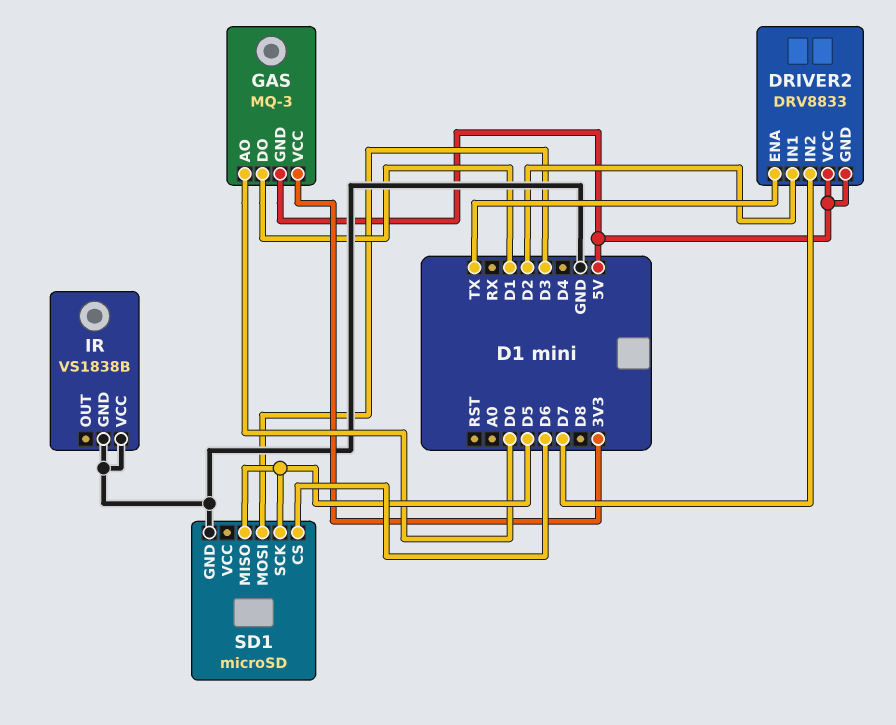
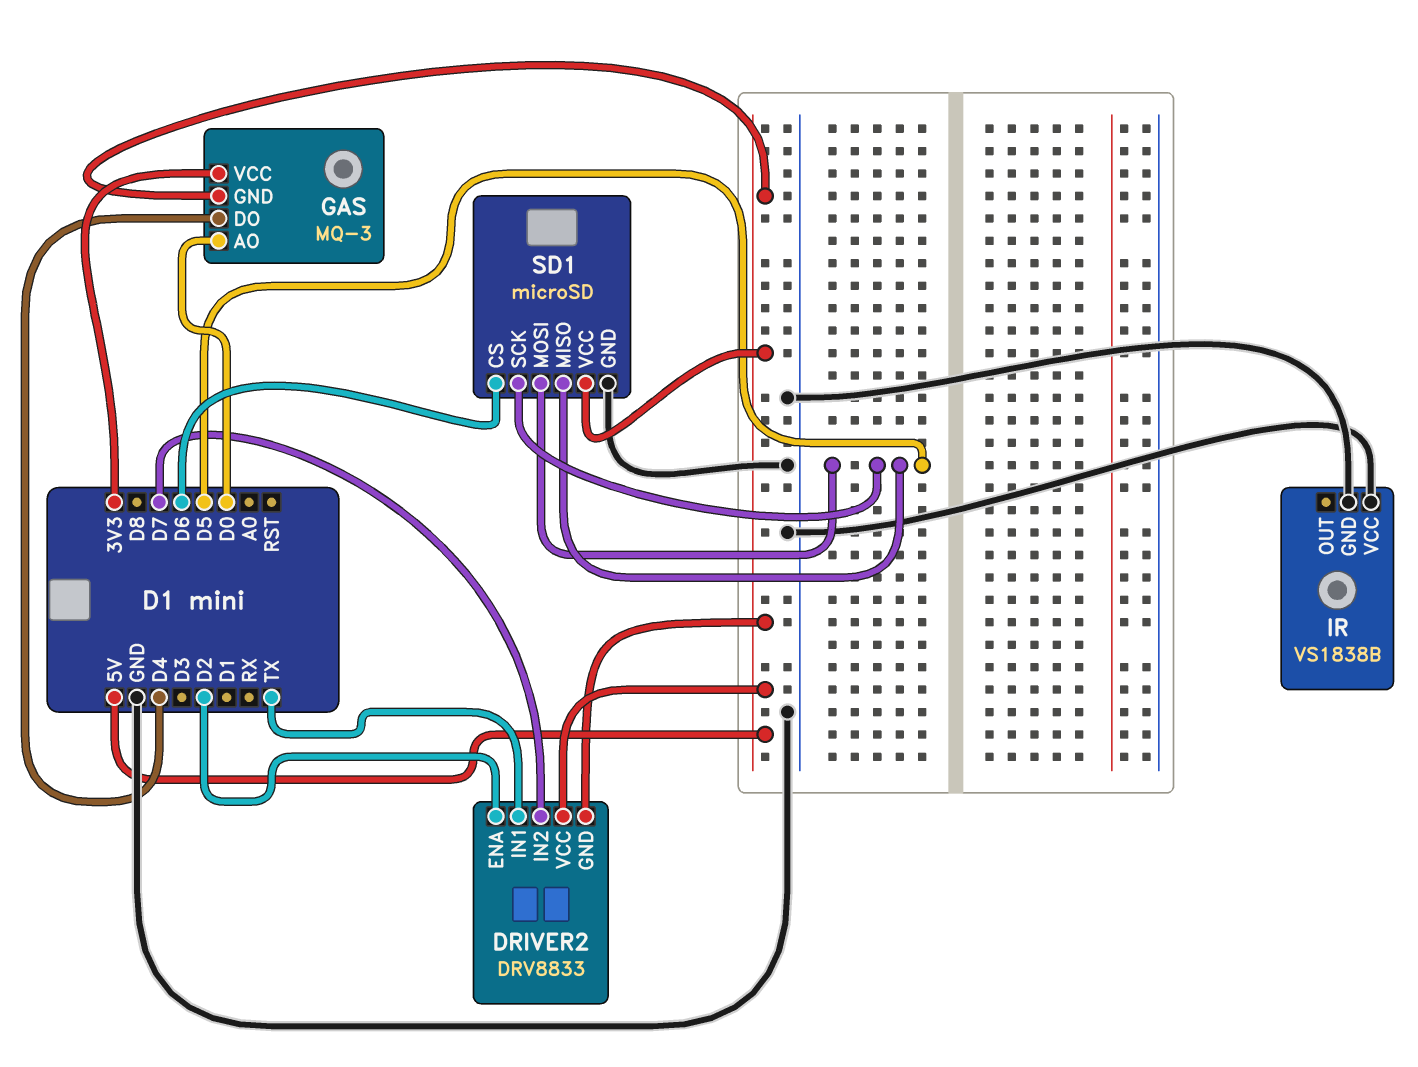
DRIVER2 pin ENA: TX -> D2
DRIVER2 pin IN1: D2 -> TX
GAS pin DO: D1 -> D4
SD1 pin MOSI: D3 -> D5
SD1 pin VCC: none -> 5V

